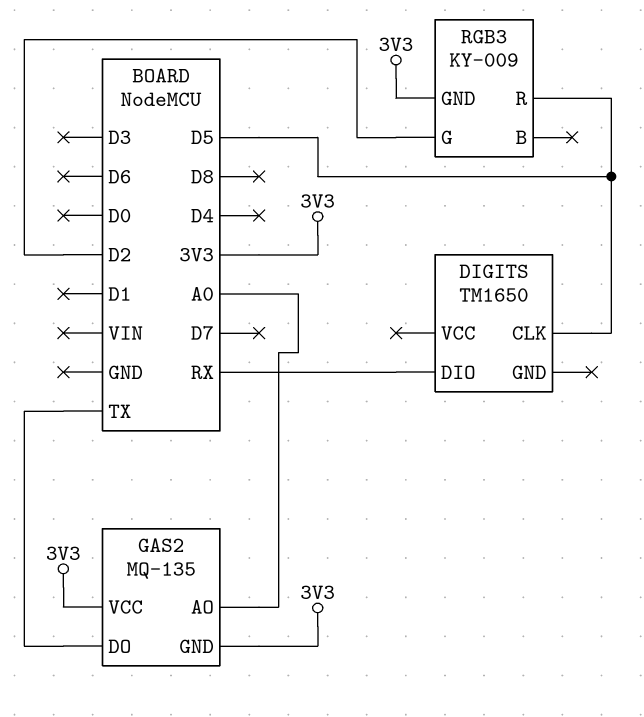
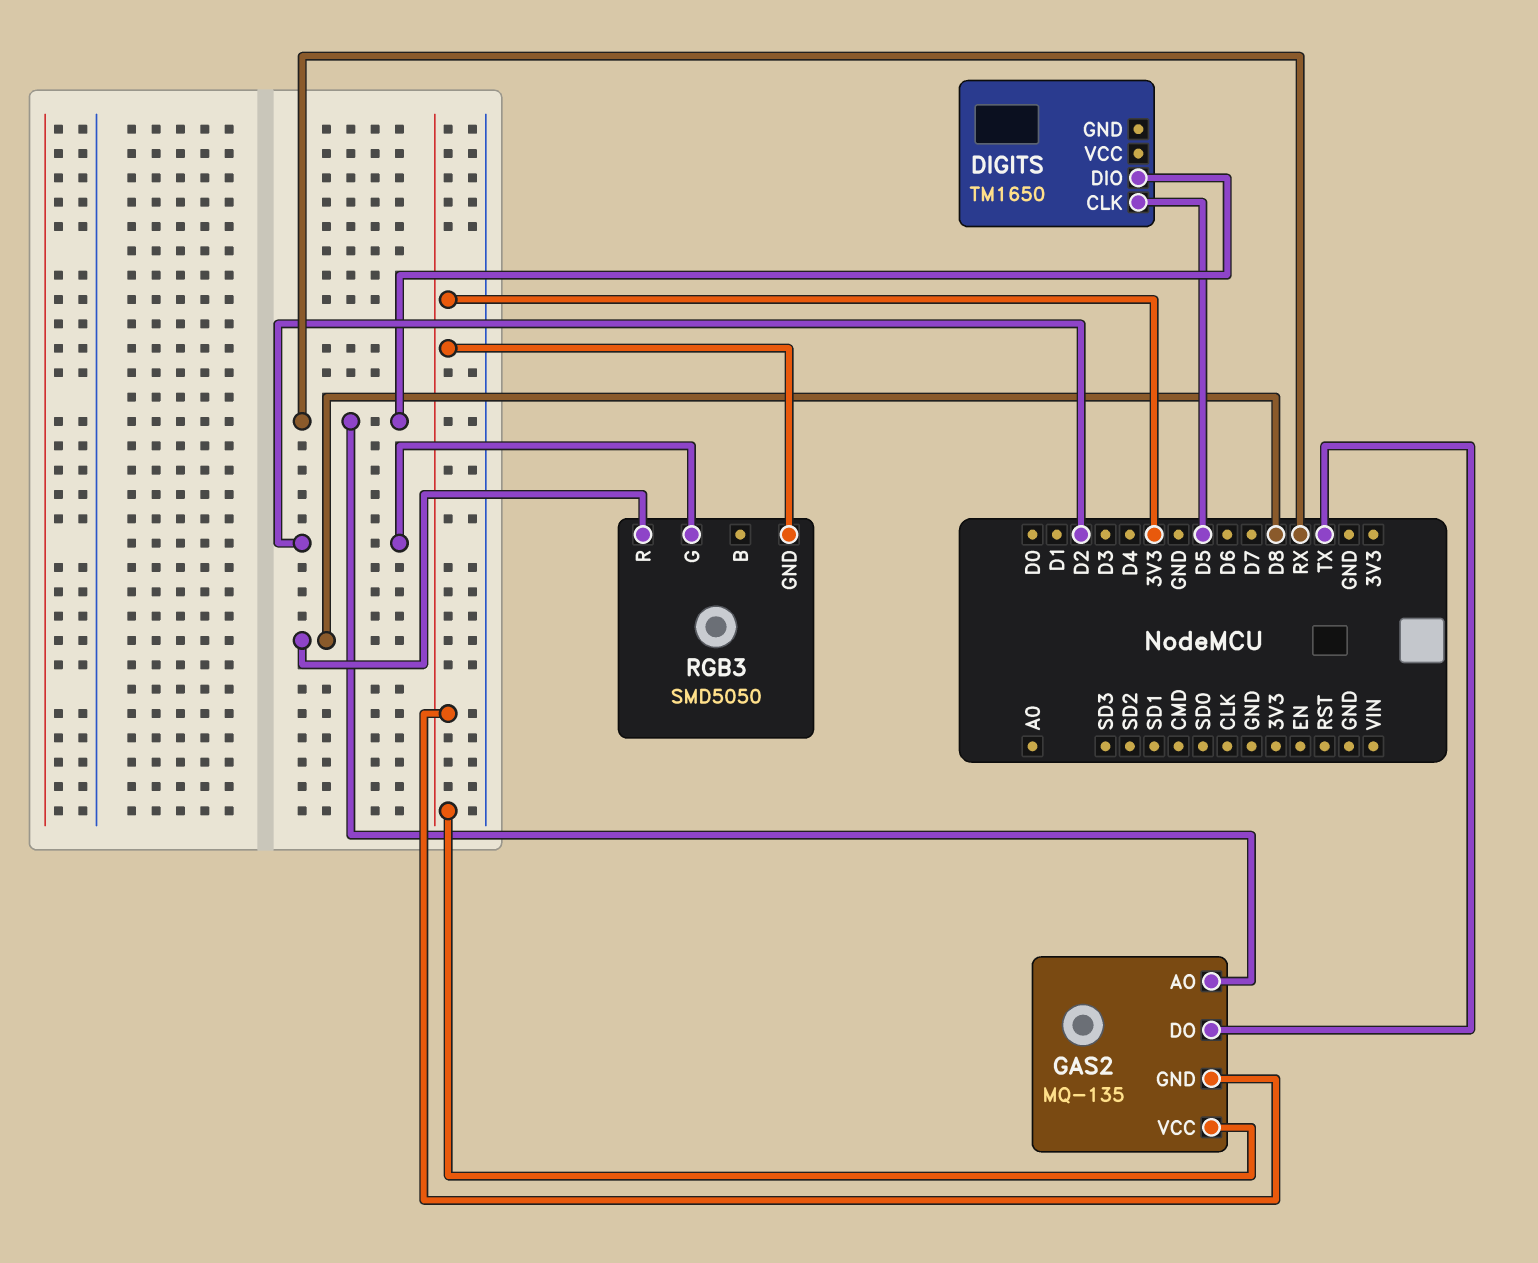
GAS2 pin AO: A0 -> RX
RGB3: KY-009 -> SMD5050
RGB3 pin R: D5 -> D8

